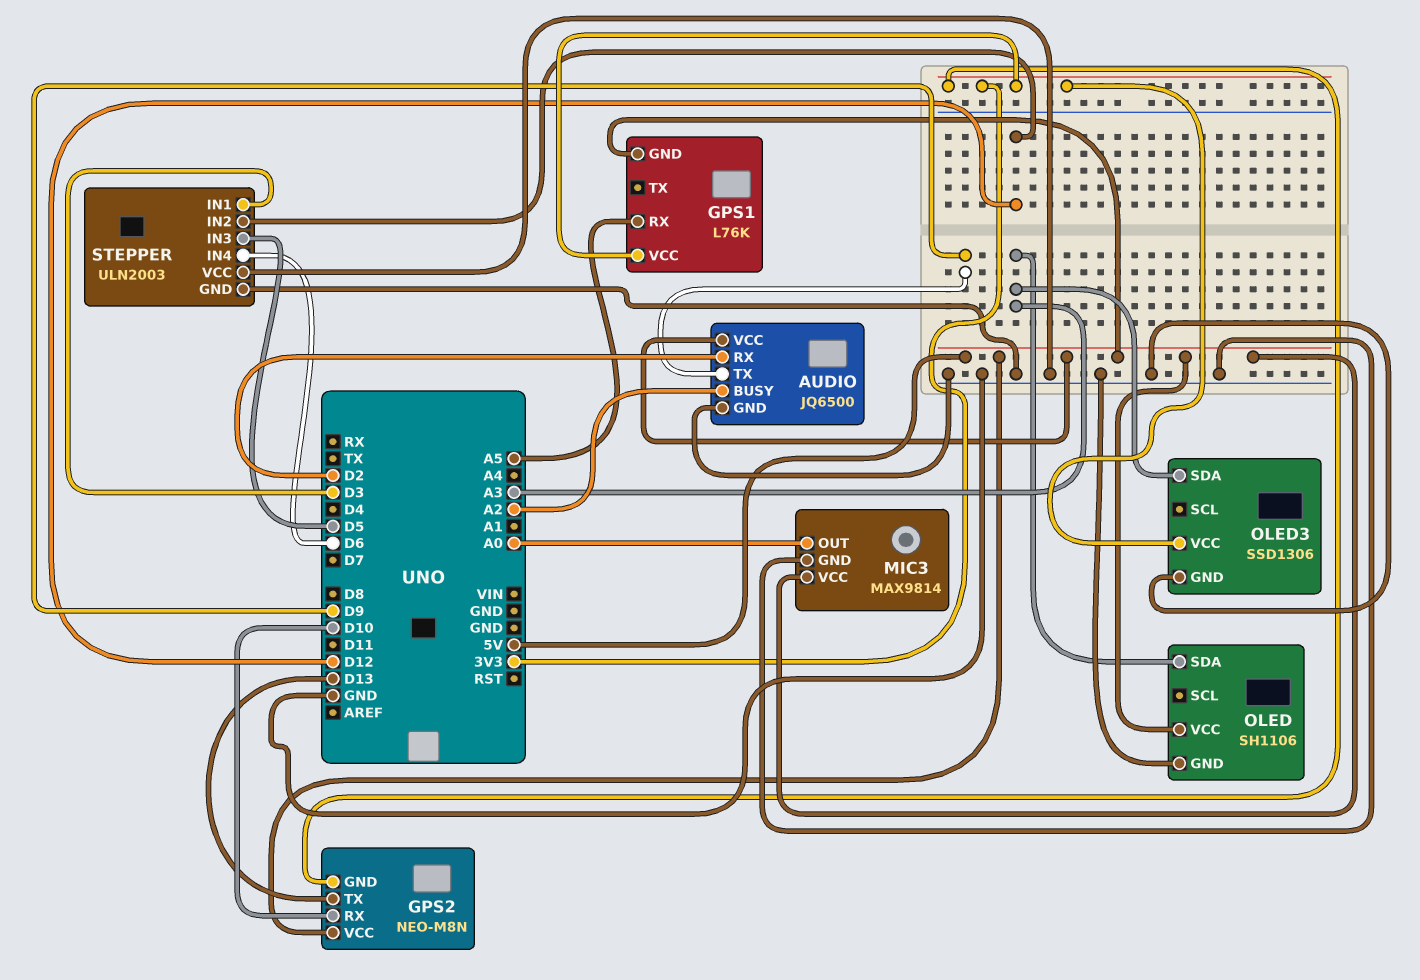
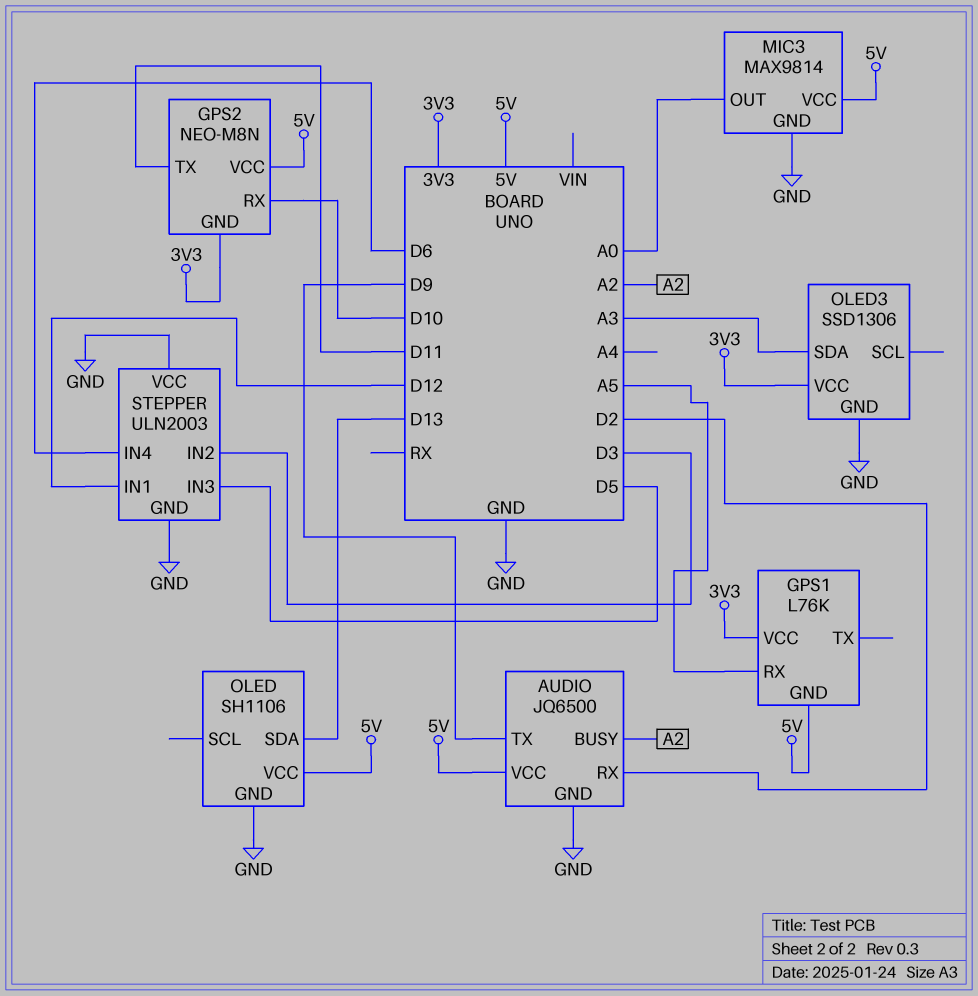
GPS2 pin TX: D13 -> D11
OLED pin SDA: A3 -> D13
STEPPER pin IN1: D3 -> D12
STEPPER pin IN2: D12 -> D3

